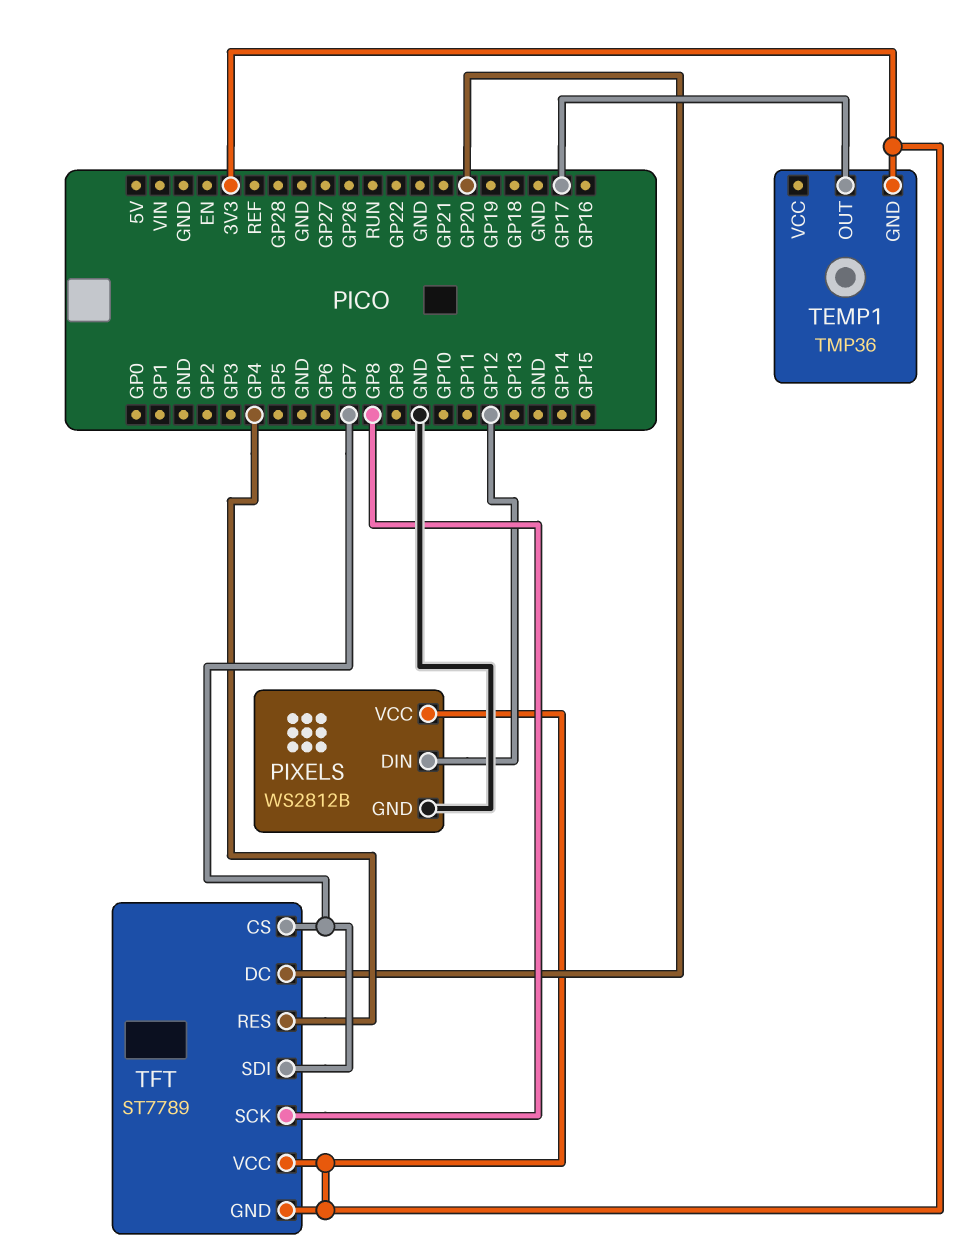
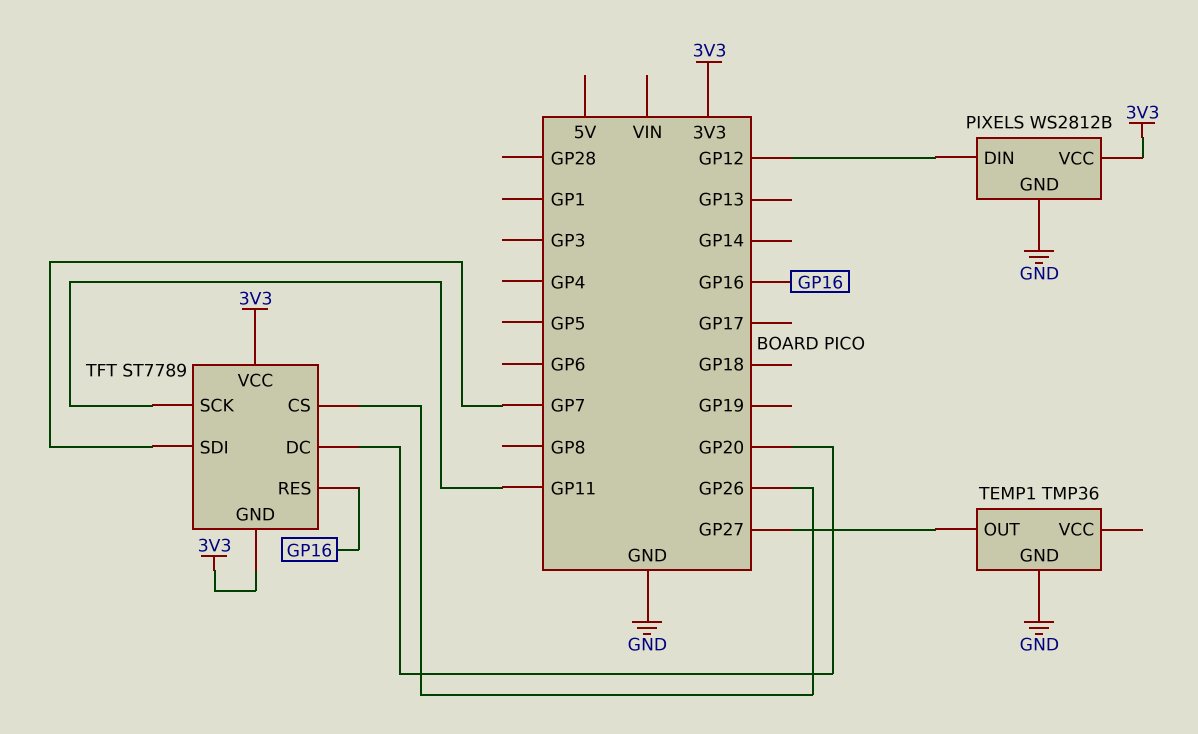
TEMP1 pin GND: 3V3 -> GND
TEMP1 pin OUT: GP17 -> GP27
TFT pin CS: GP7 -> GP26
TFT pin RES: GP4 -> GP16
TFT pin SCK: GP8 -> GP11

